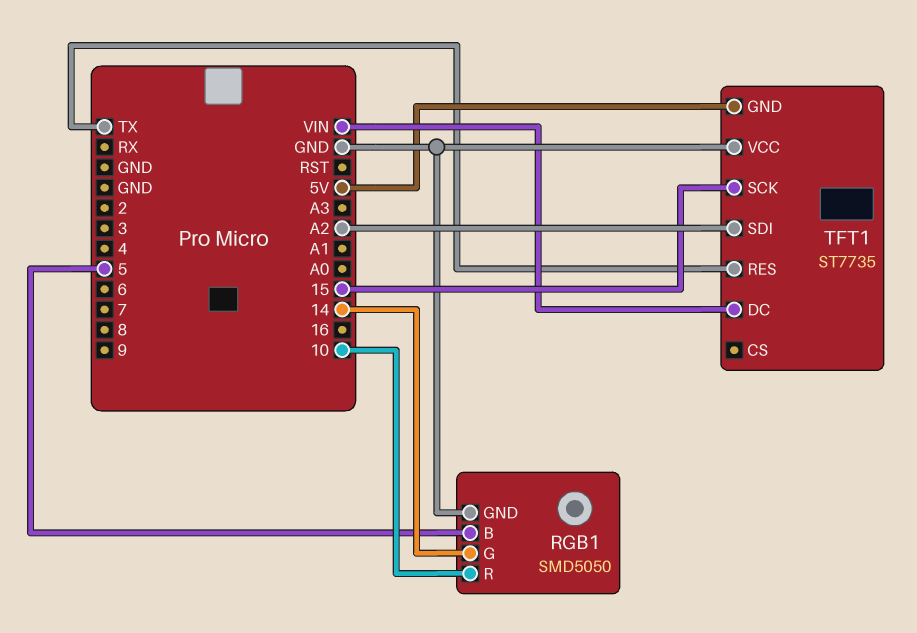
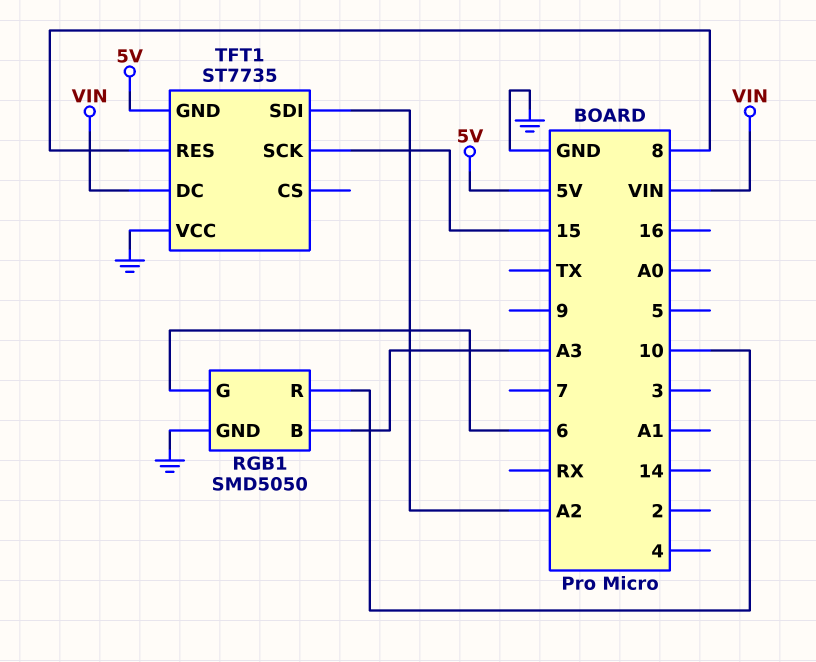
RGB1 pin B: 5 -> A3
RGB1 pin G: 14 -> 6
TFT1 pin RES: TX -> 8

